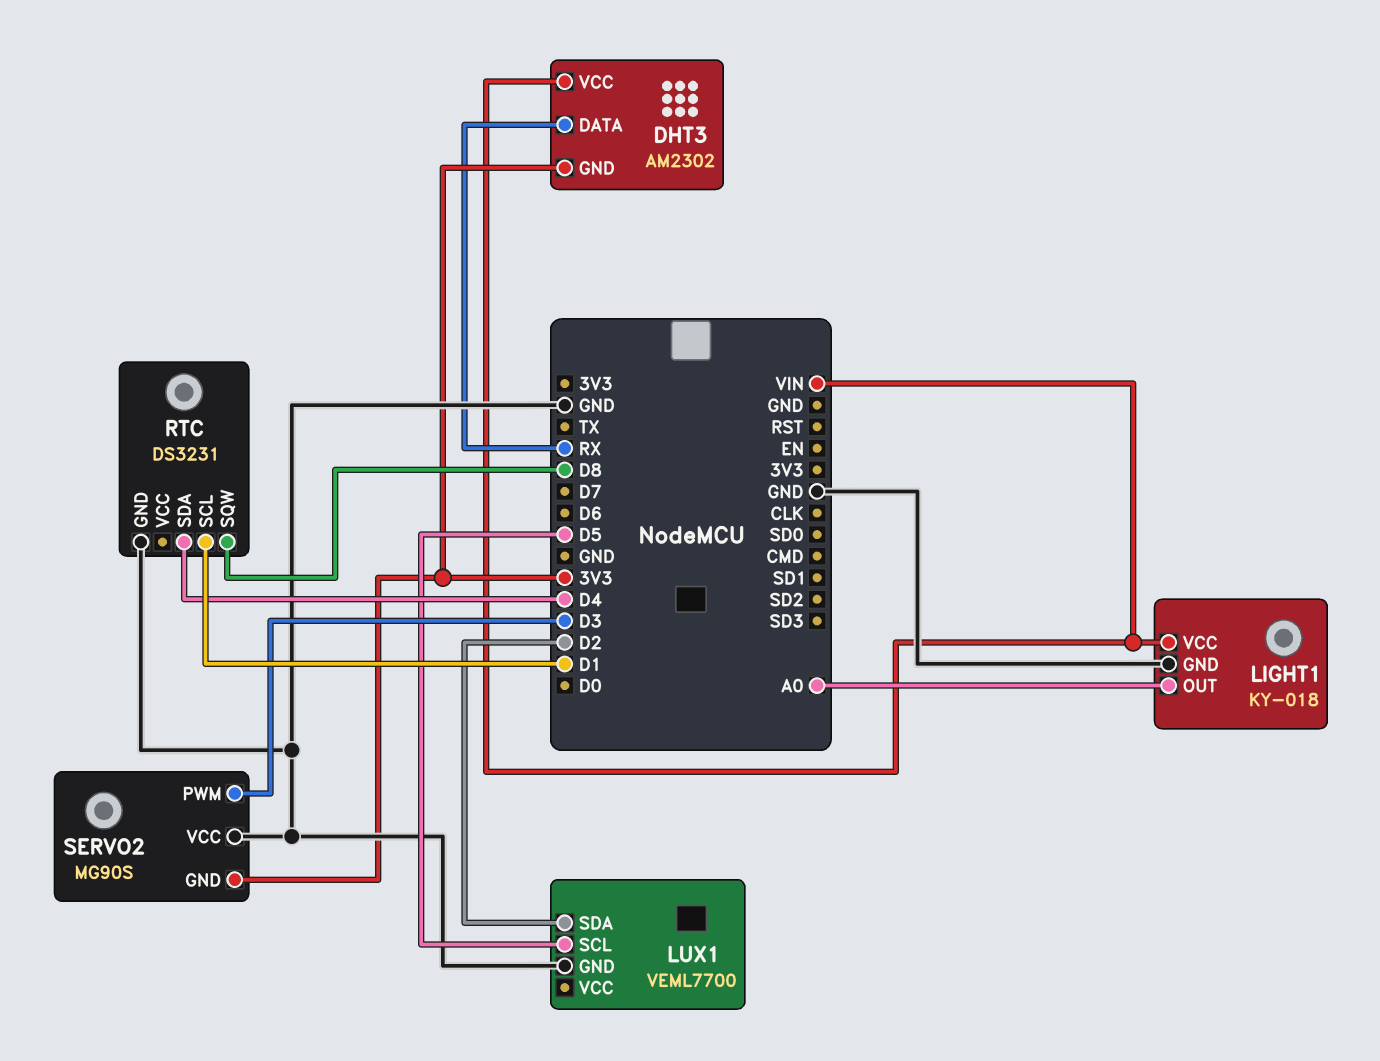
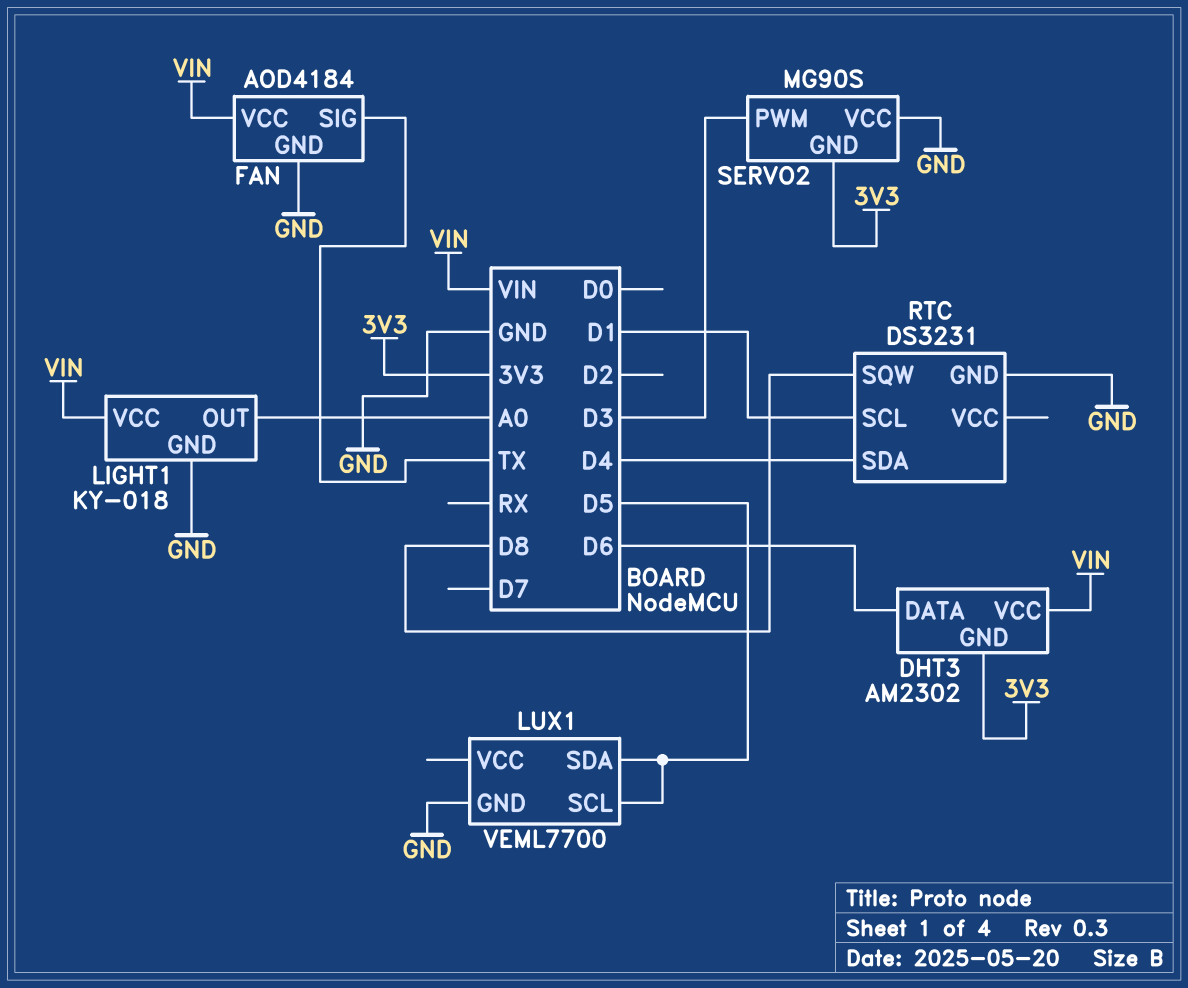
DHT3 pin DATA: RX -> D6
FAN: none -> AOD4184
FAN pin GND: none -> GND
FAN pin SIG: none -> TX
FAN pin VCC: none -> VIN
LUX1 pin SDA: D2 -> D5

